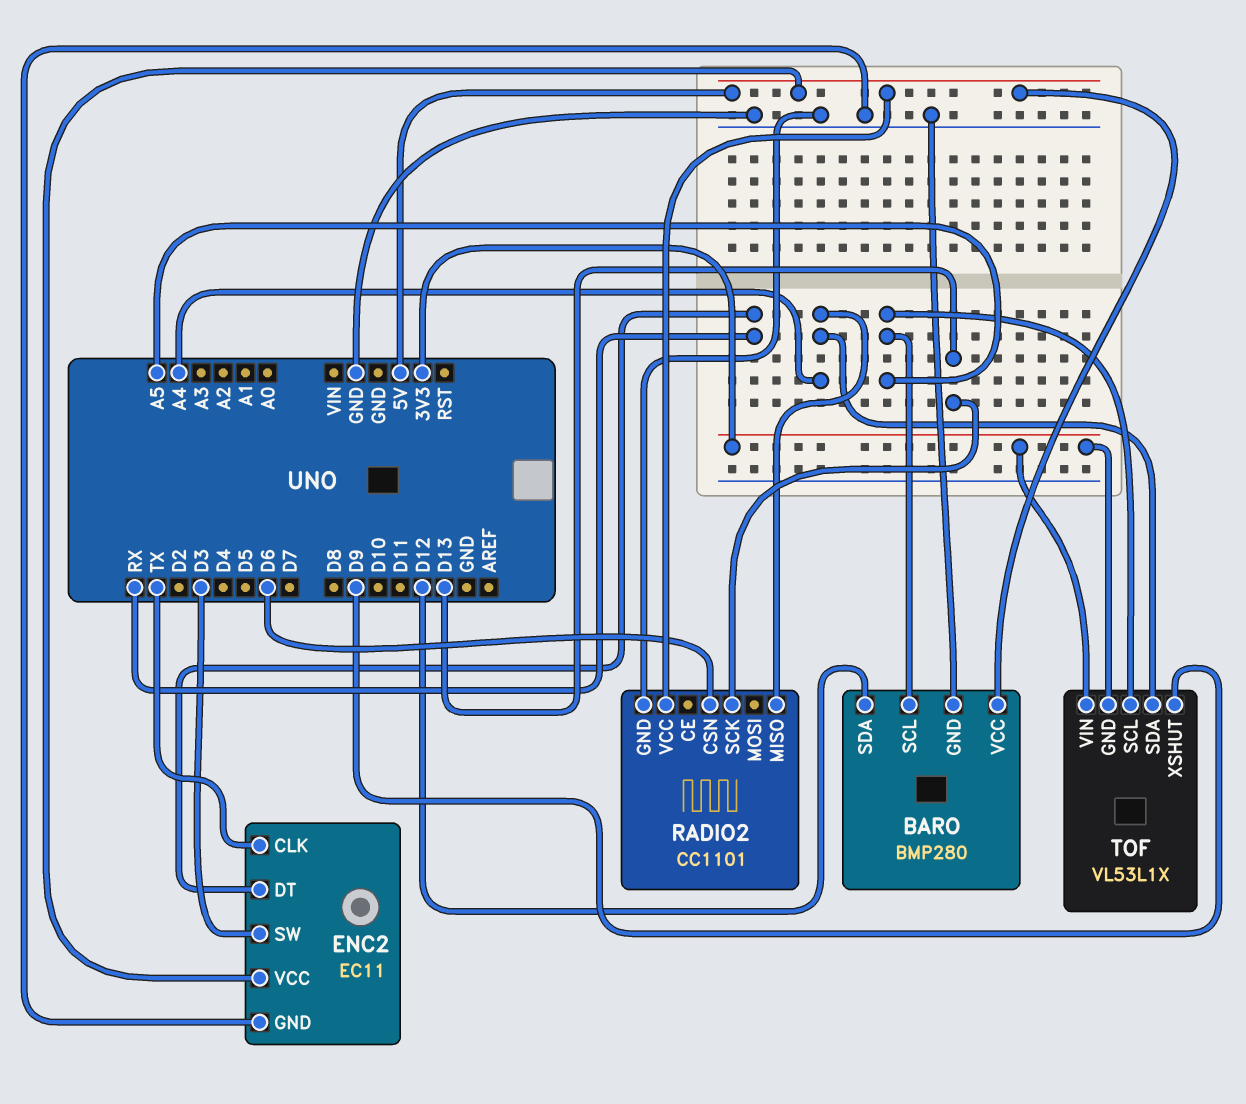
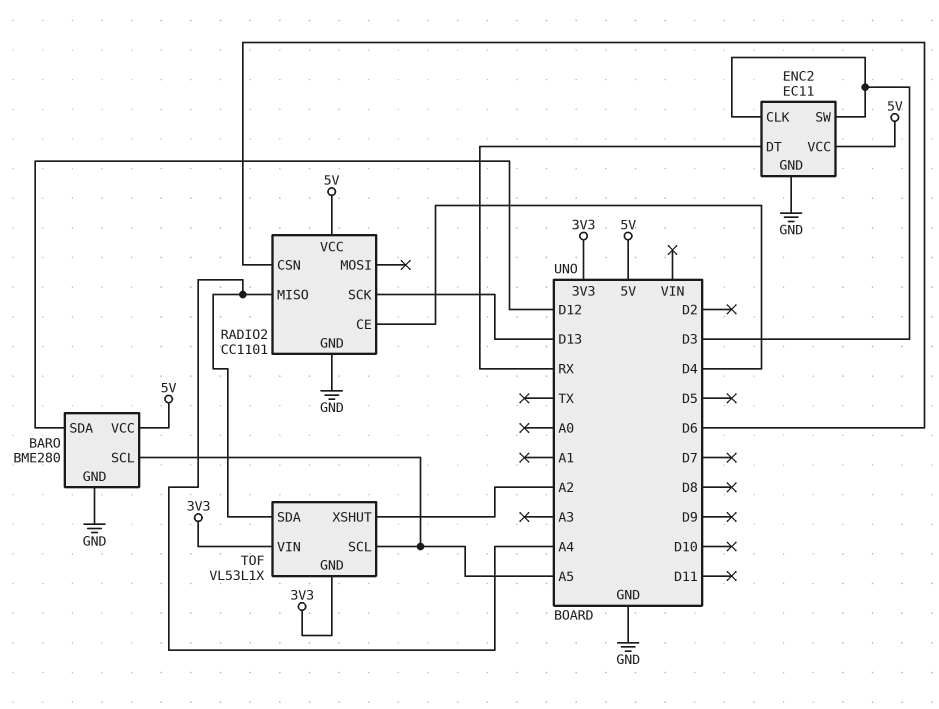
BARO: BMP280 -> BME280
ENC2 pin CLK: TX -> D3
RADIO2 pin CE: none -> D4
TOF pin XSHUT: D9 -> A2

